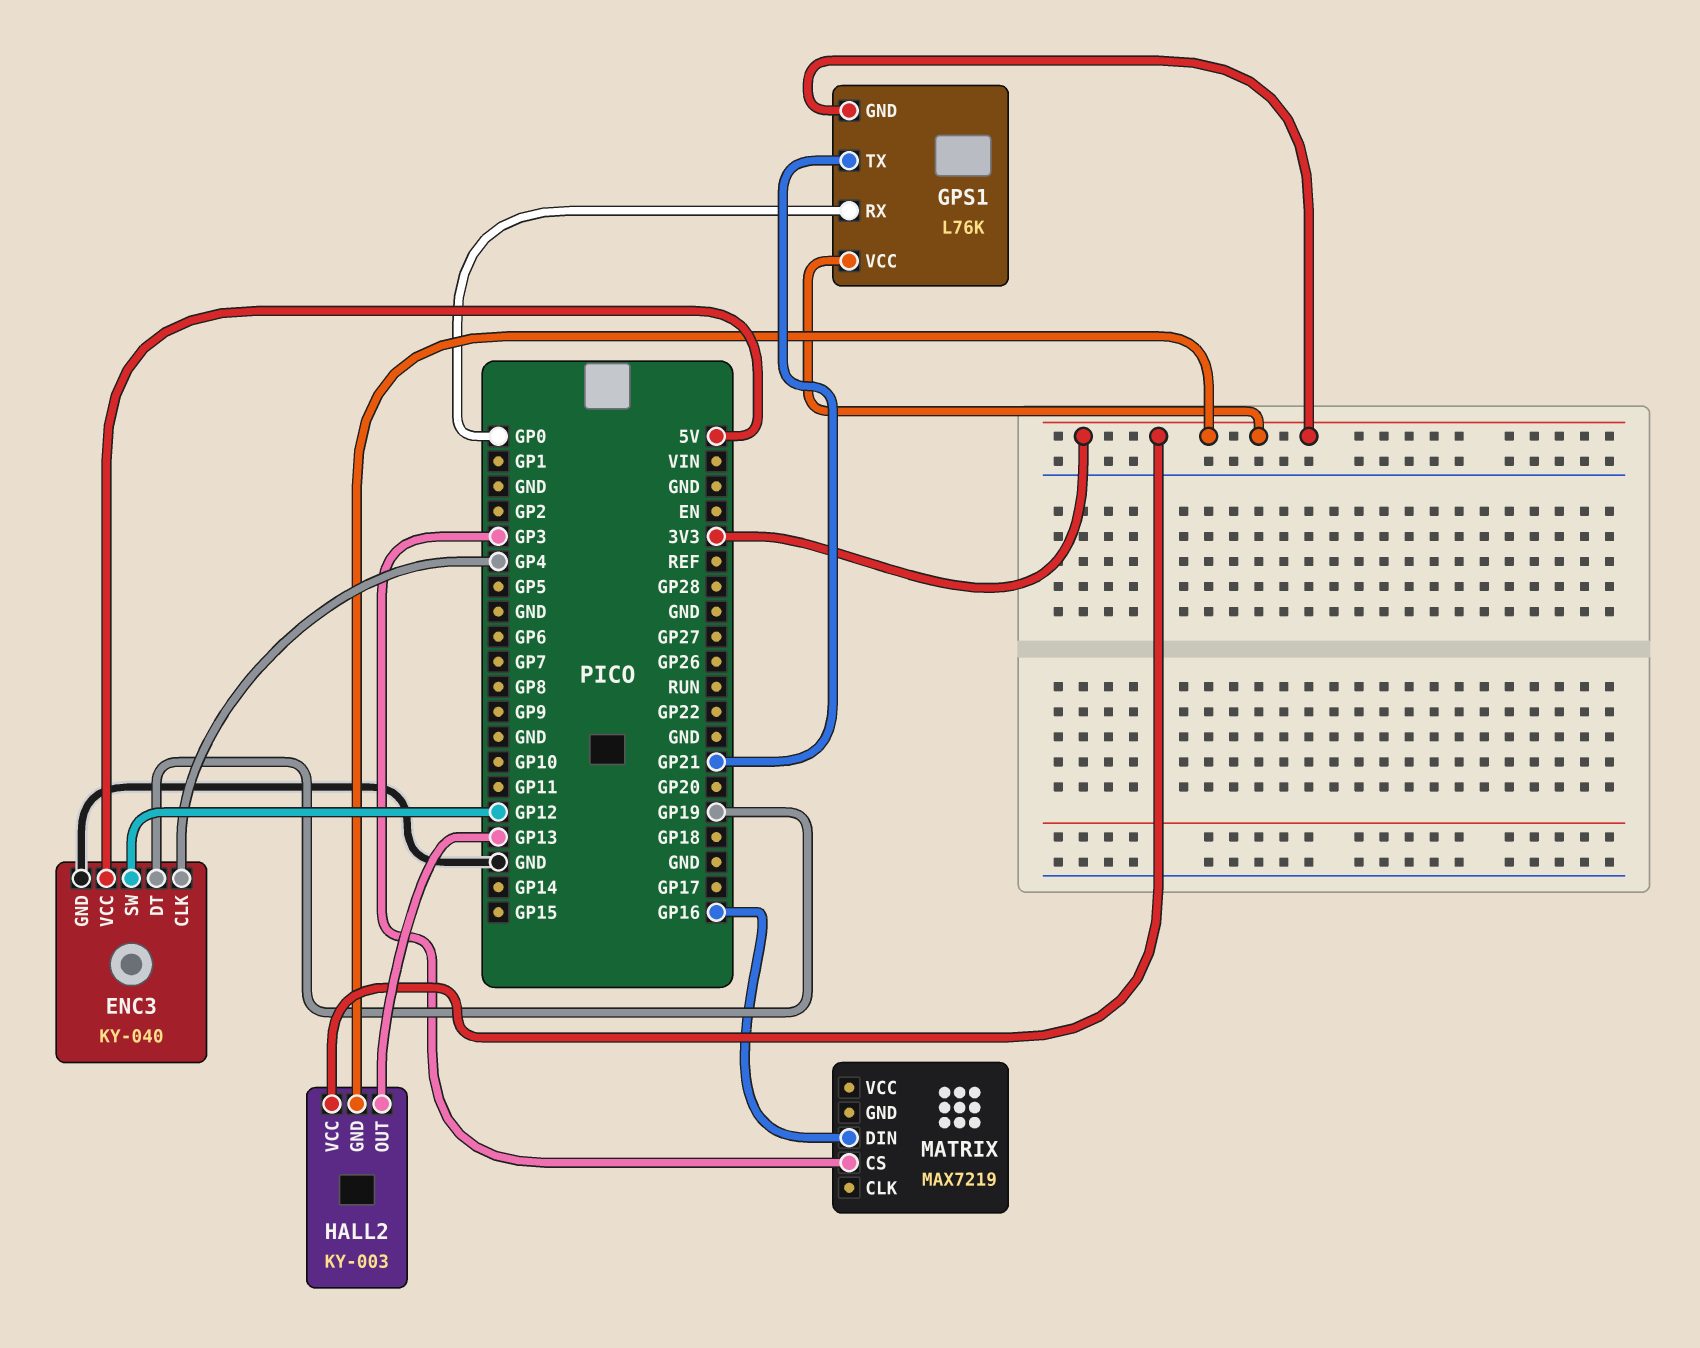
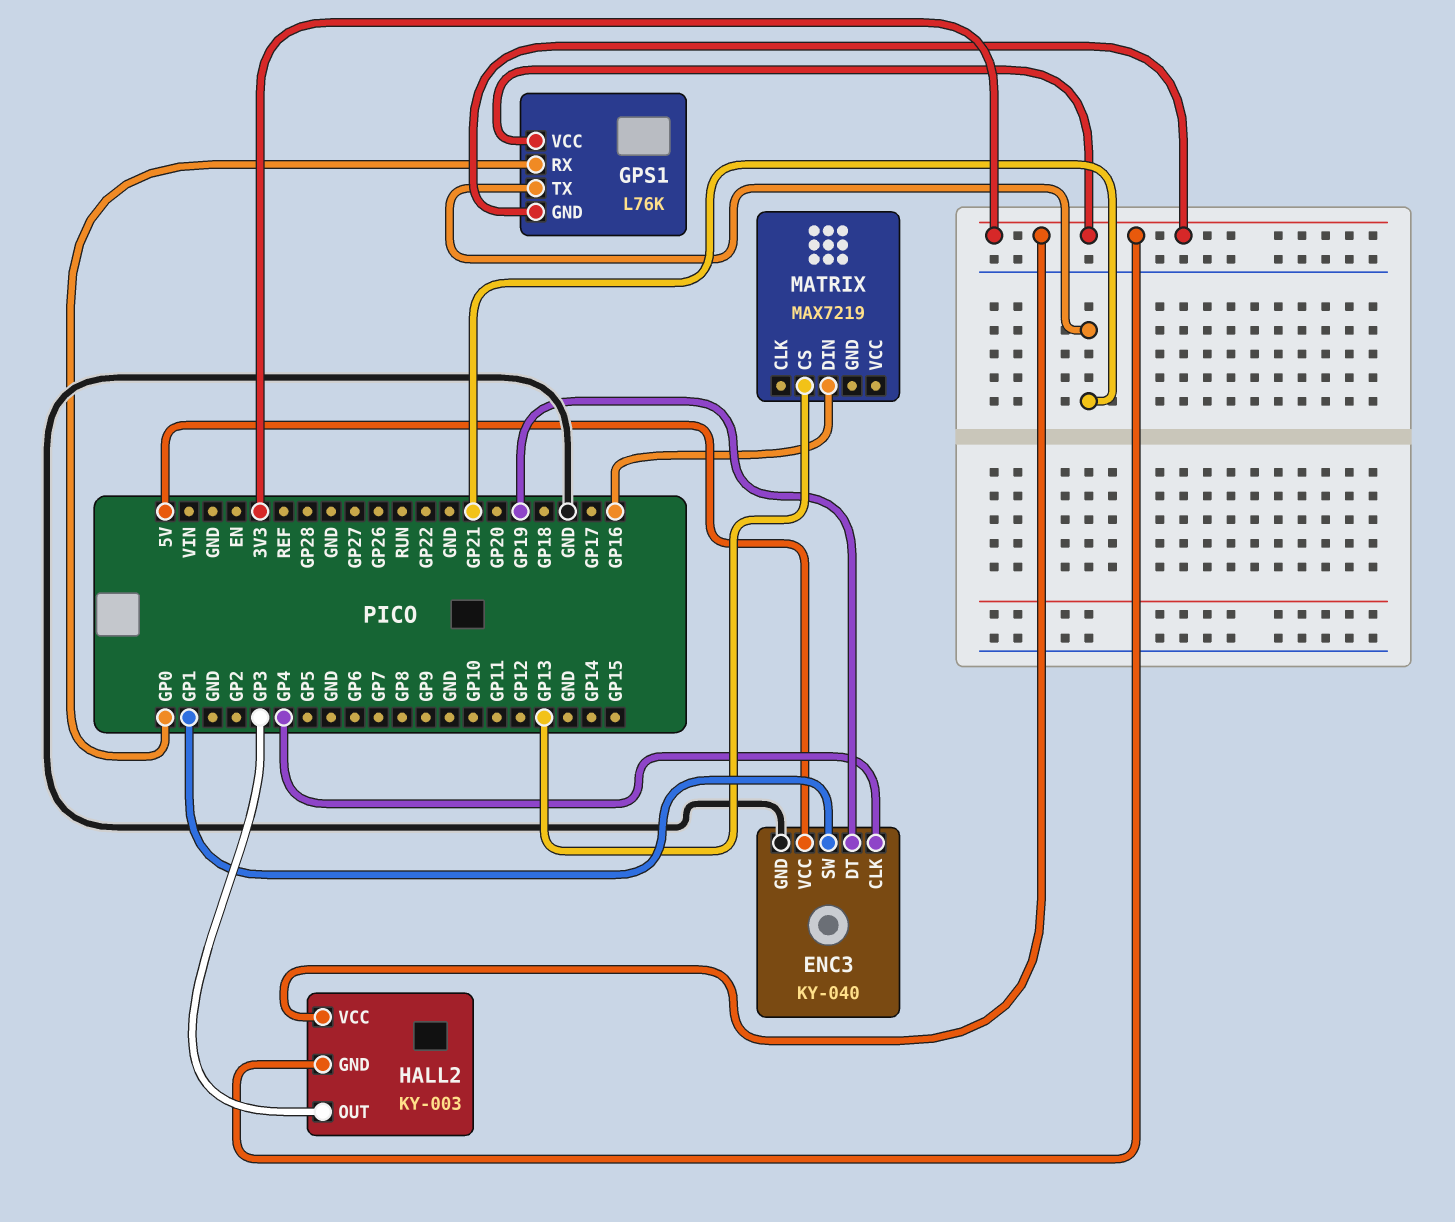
ENC3 pin SW: GP12 -> GP1
HALL2 pin OUT: GP13 -> GP3
MATRIX pin CS: GP3 -> GP13

